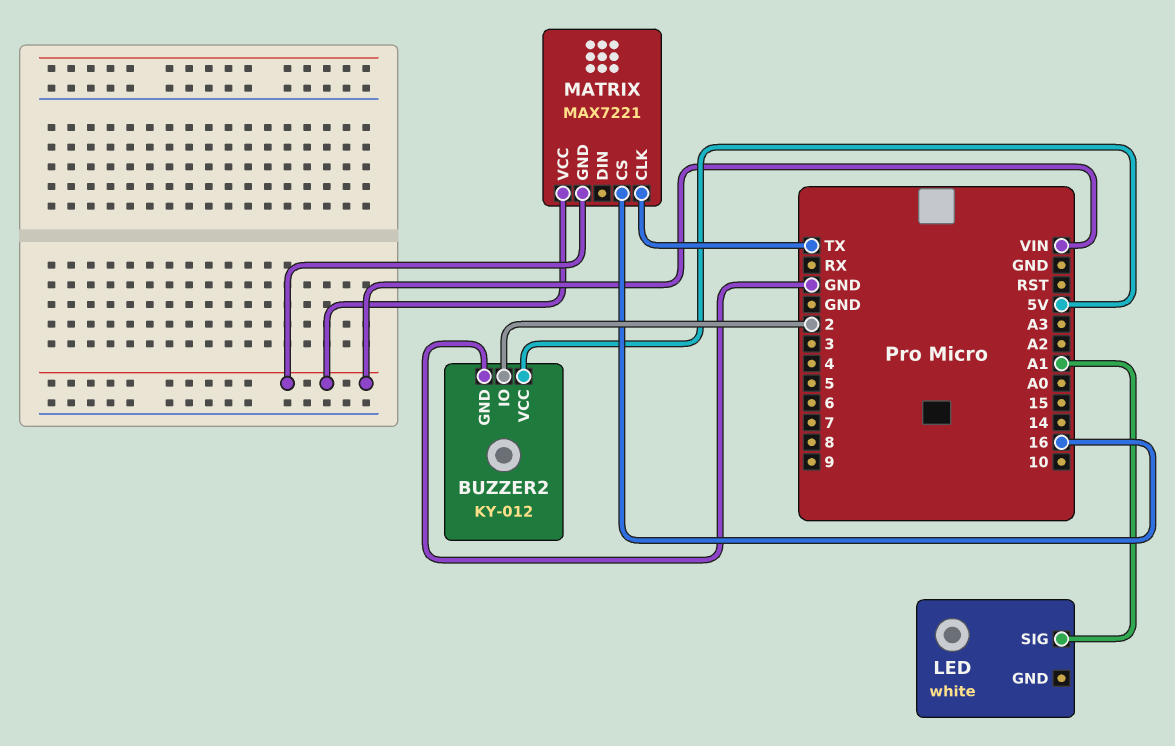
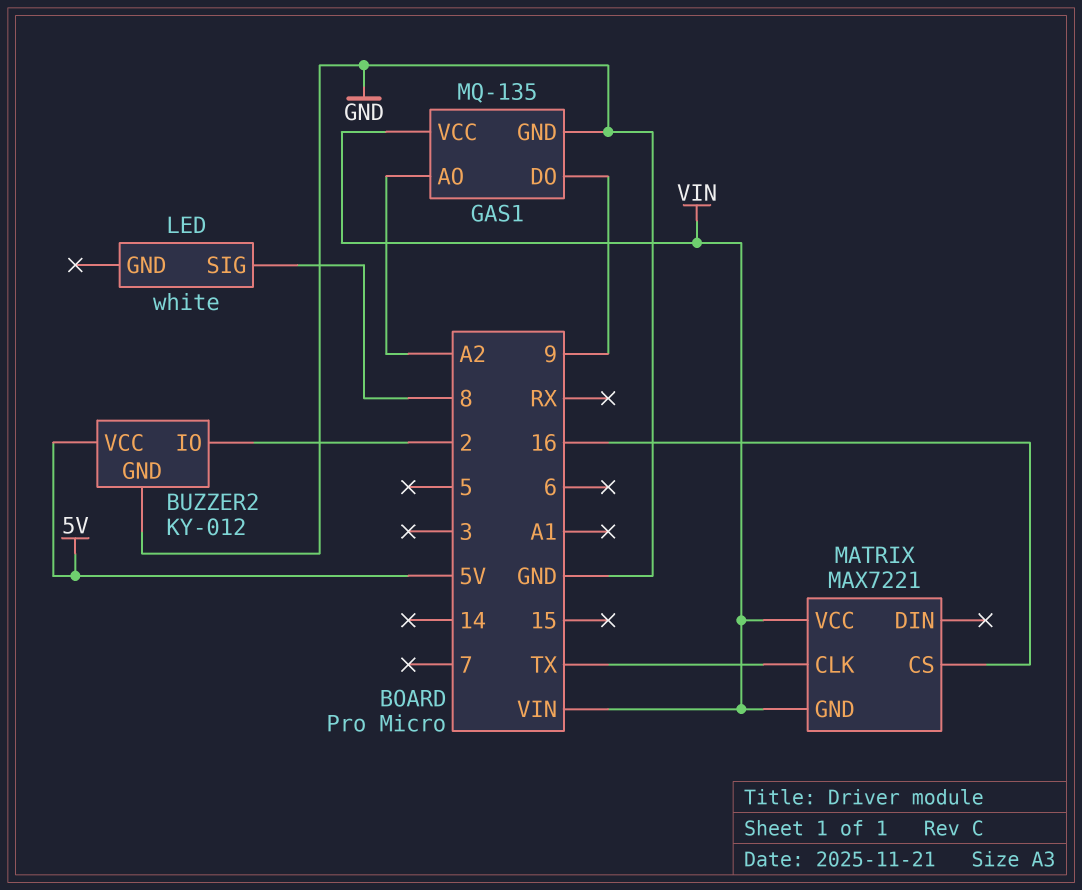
GAS1: none -> MQ-135
GAS1 pin AO: none -> A2
GAS1 pin DO: none -> 9
GAS1 pin GND: none -> GND
GAS1 pin VCC: none -> VIN
LED pin SIG: A1 -> 8

